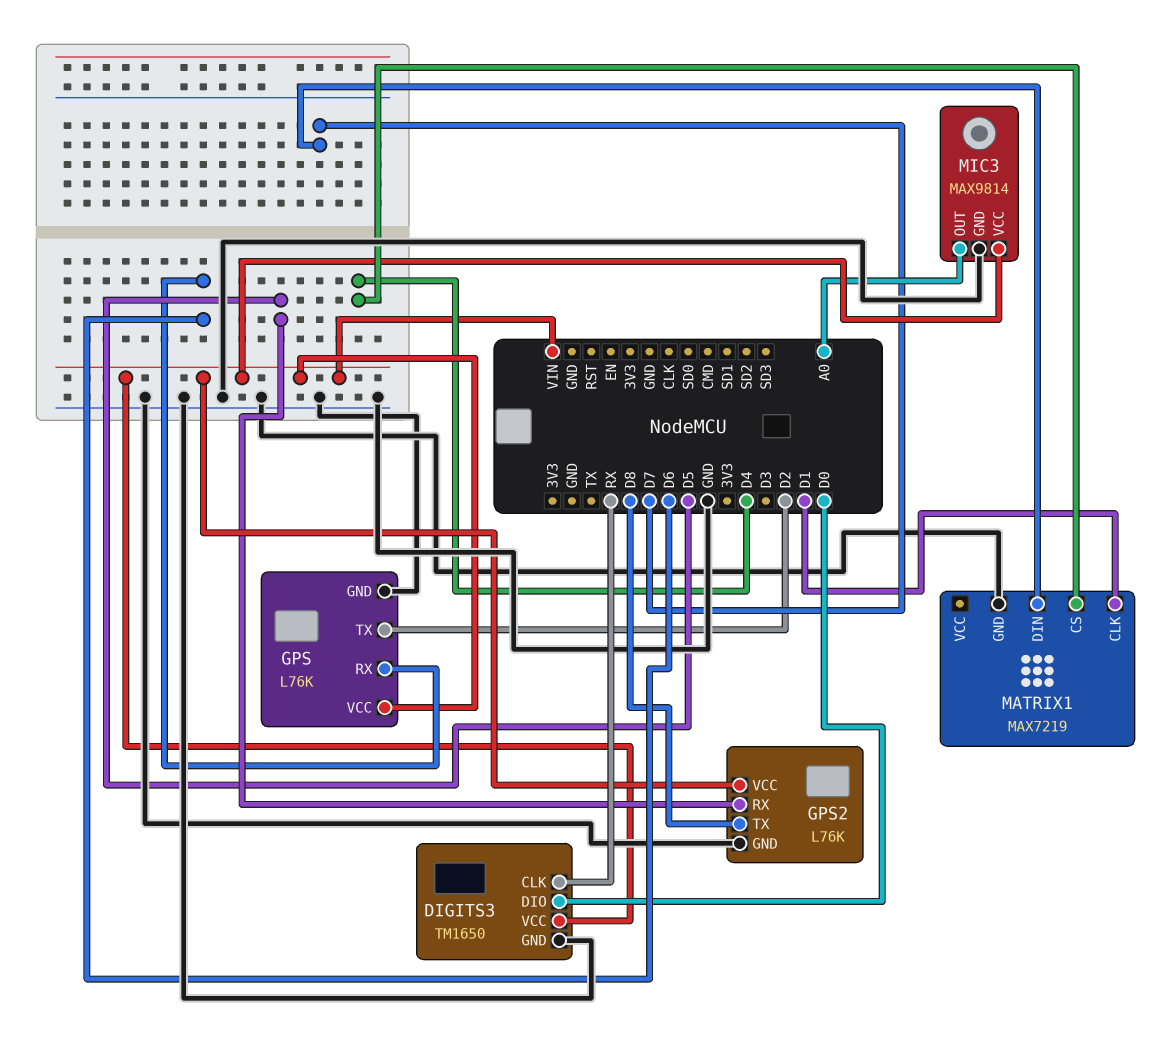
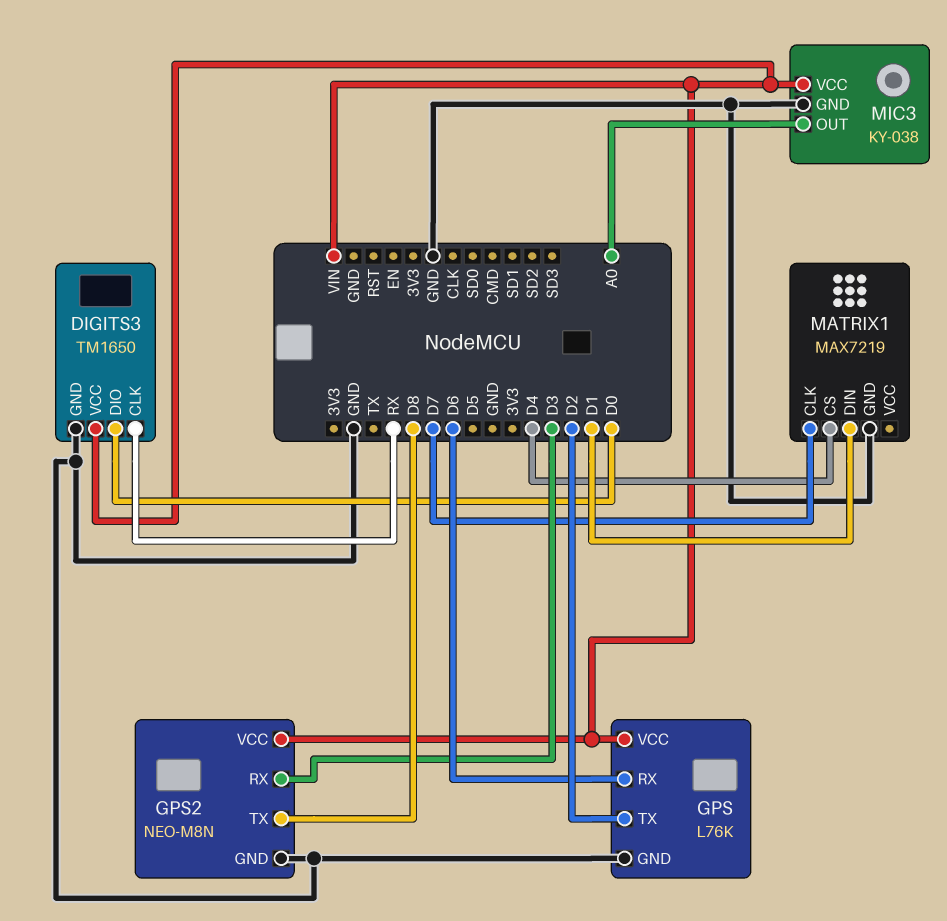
GPS2: L76K -> NEO-M8N
GPS2 pin RX: D5 -> D3
MATRIX1 pin CLK: D1 -> D7
MATRIX1 pin DIN: D7 -> D1
MIC3: MAX9814 -> KY-038

